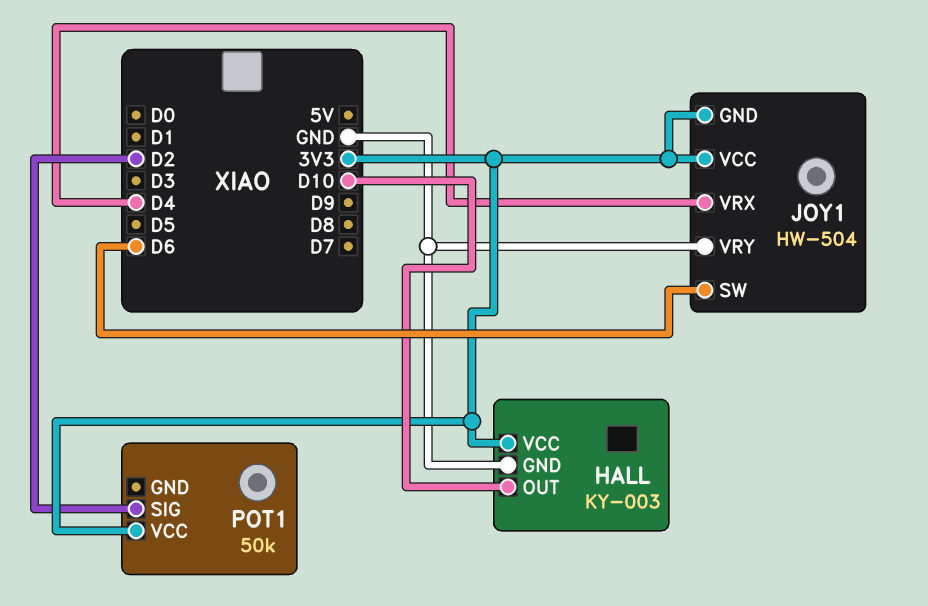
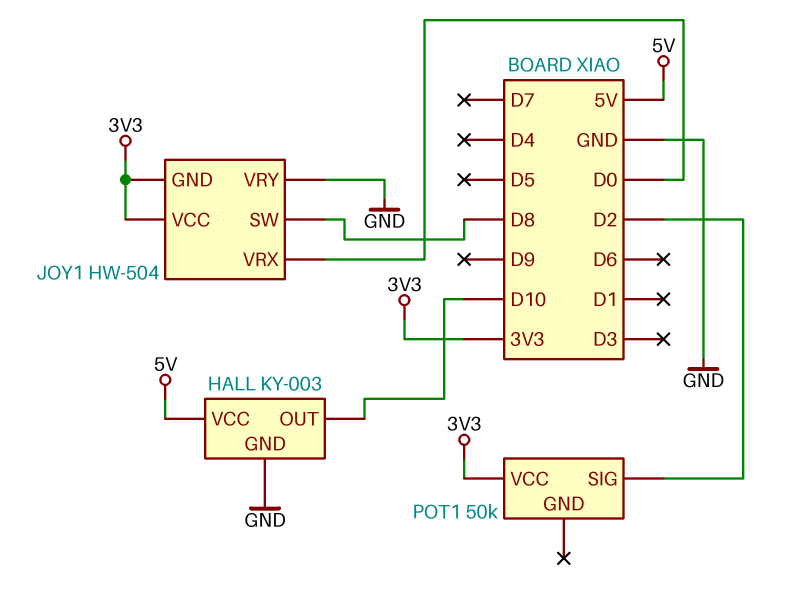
HALL pin VCC: 3V3 -> 5V
JOY1 pin SW: D6 -> D8
JOY1 pin VRX: D4 -> D0

